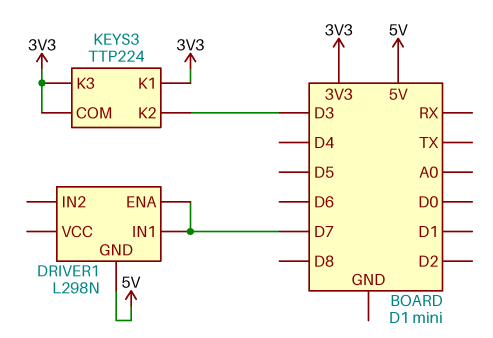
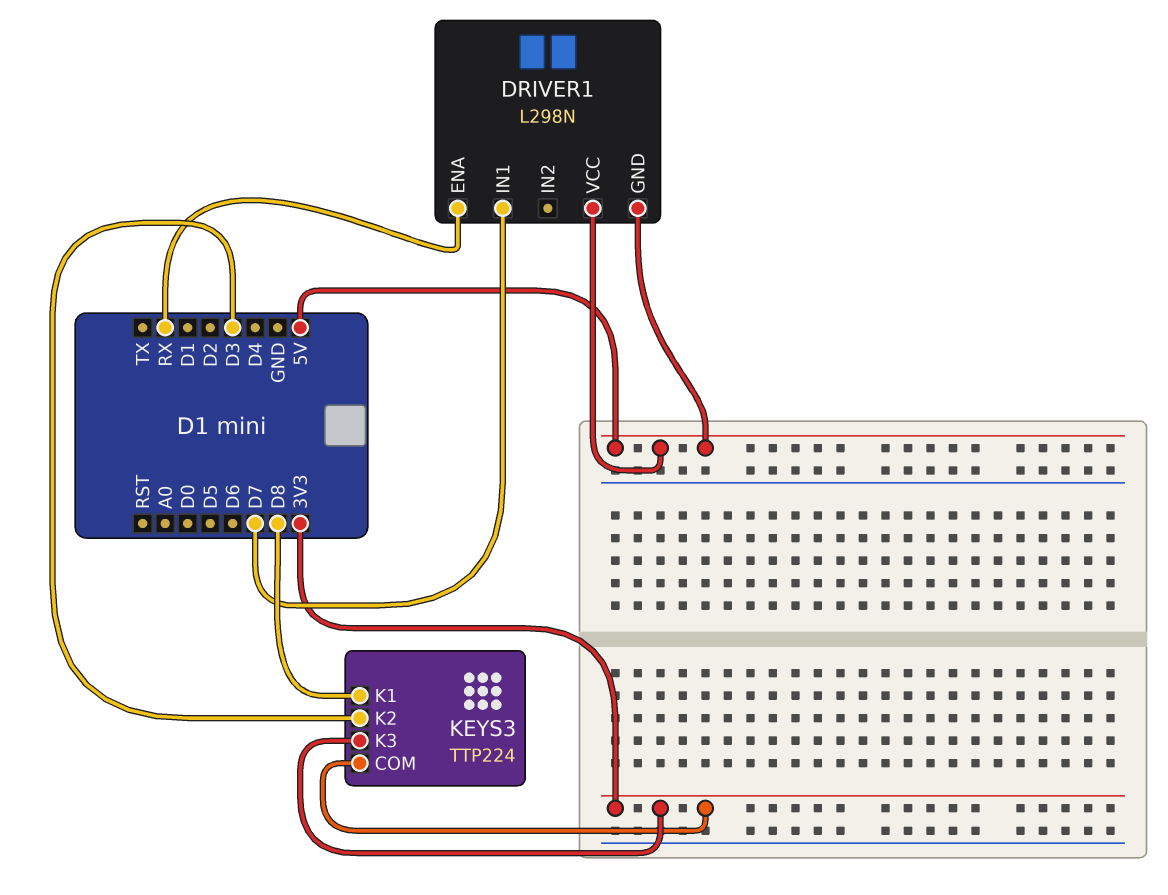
DRIVER1 pin ENA: D7 -> RX
DRIVER1 pin VCC: none -> 5V
KEYS3 pin K1: 3V3 -> D8

